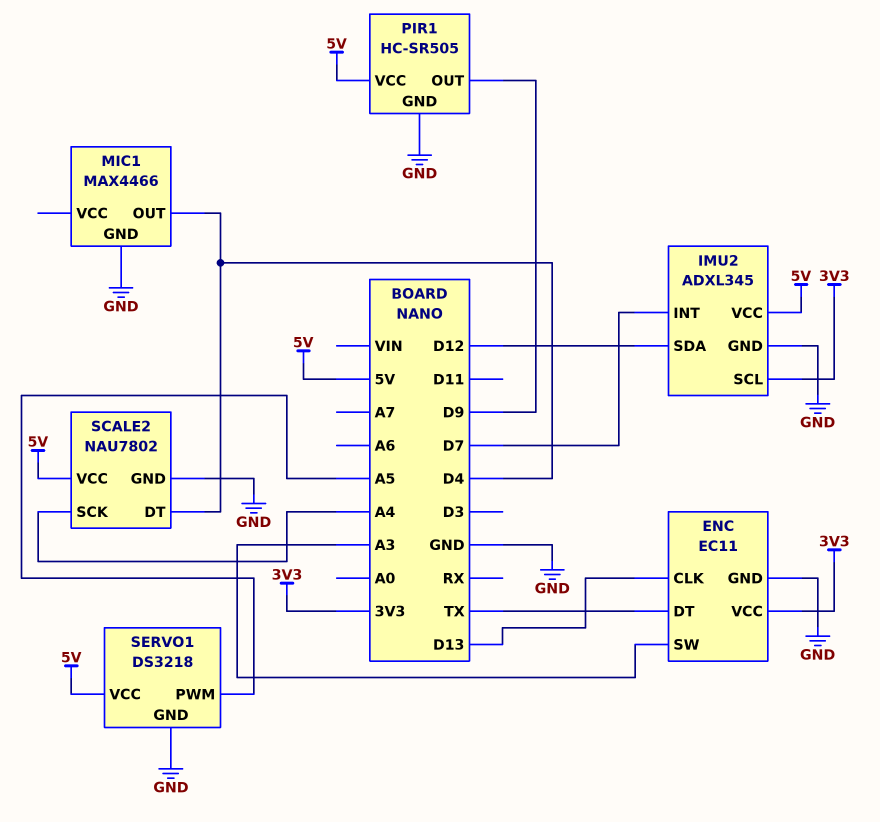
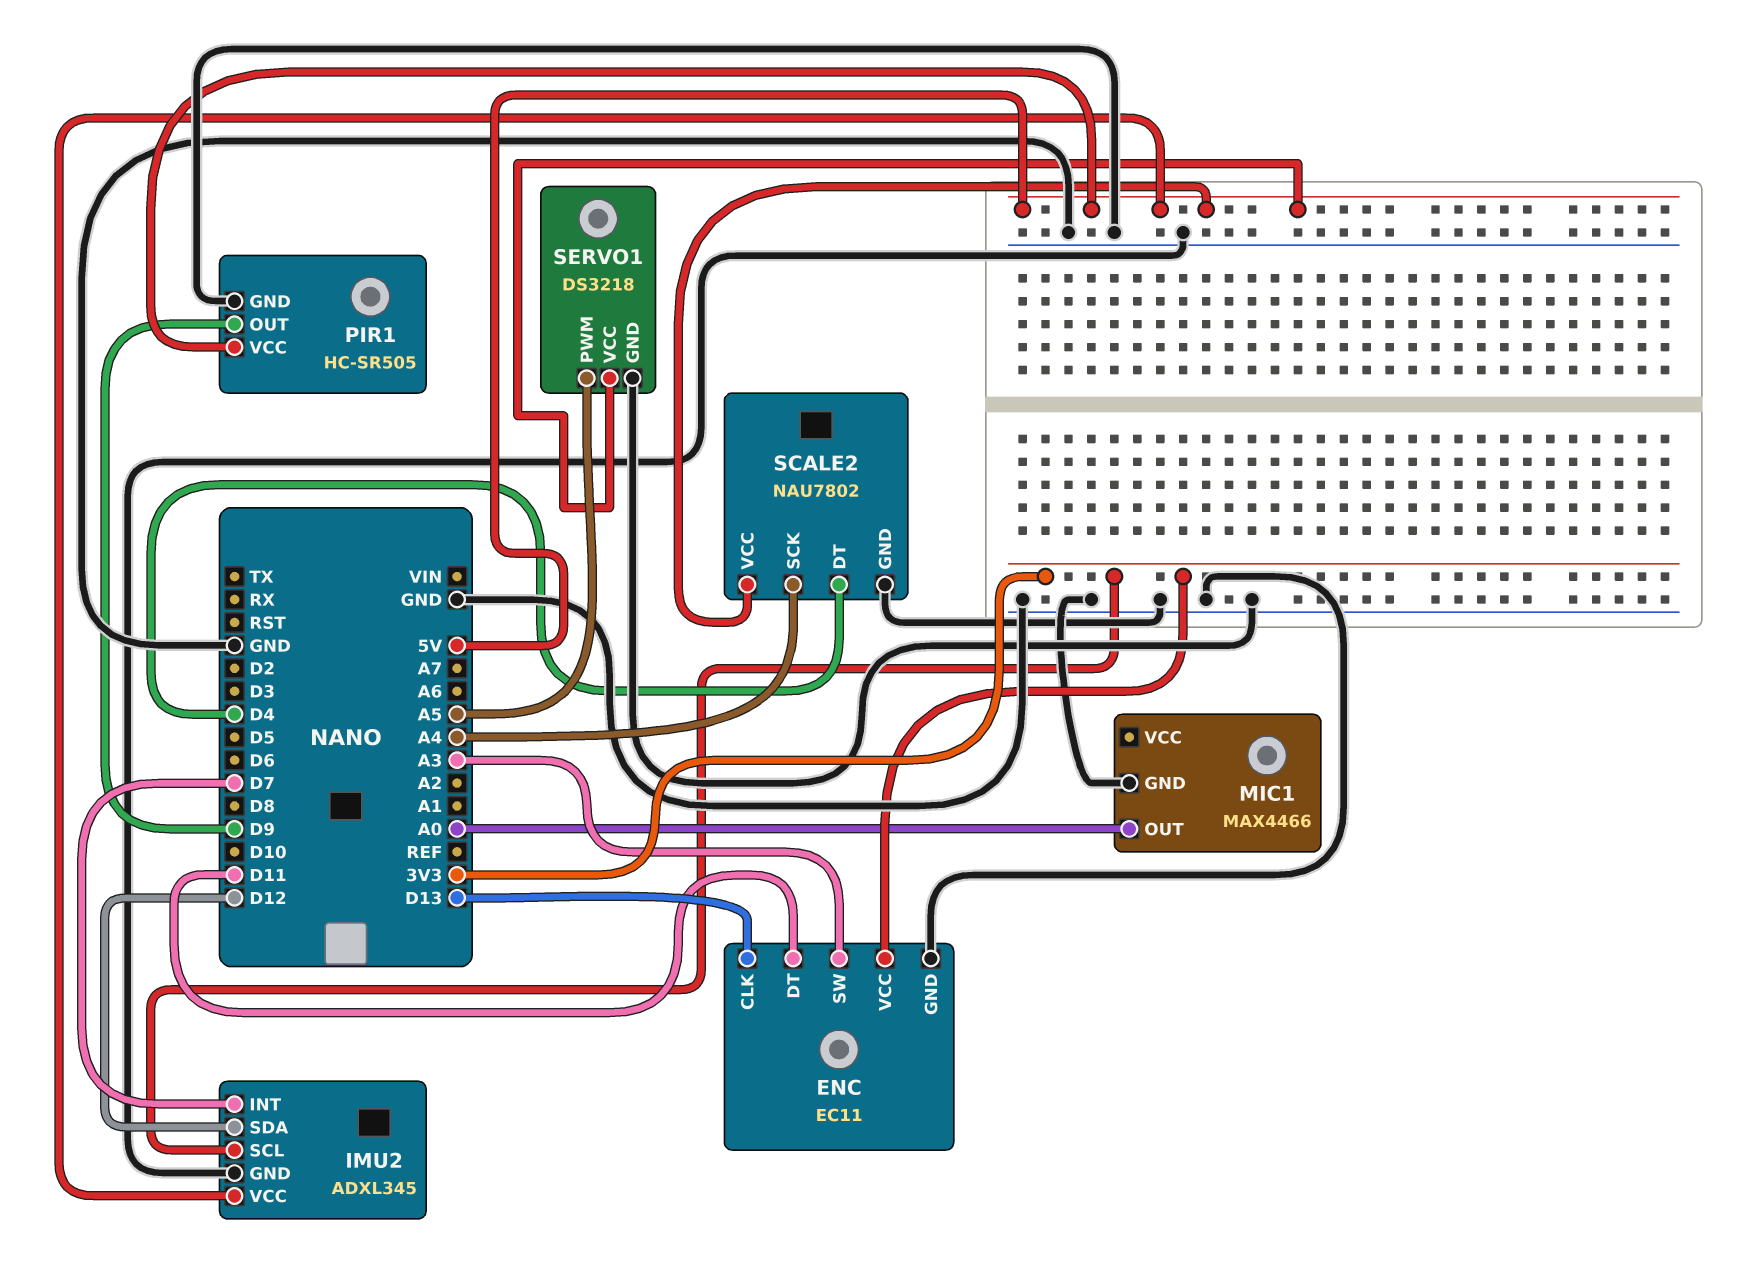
ENC pin DT: TX -> D11
MIC1 pin OUT: D4 -> A0

